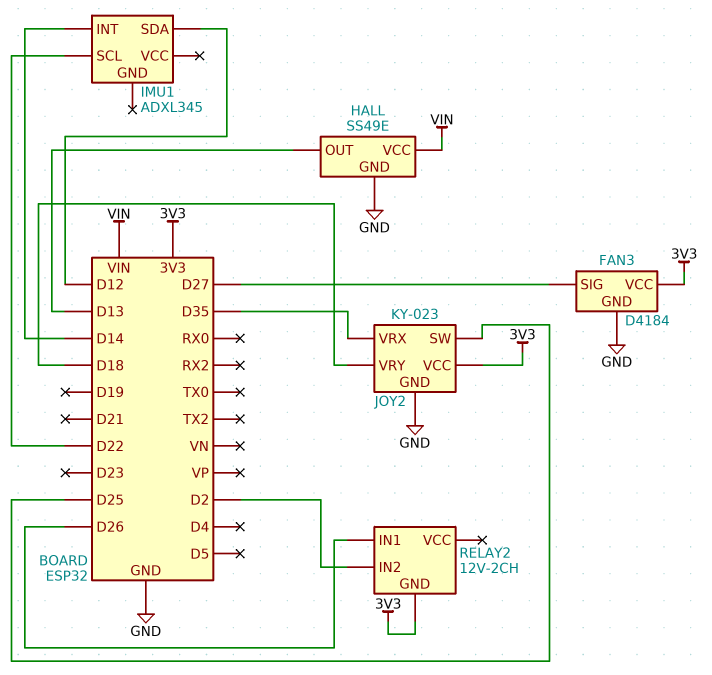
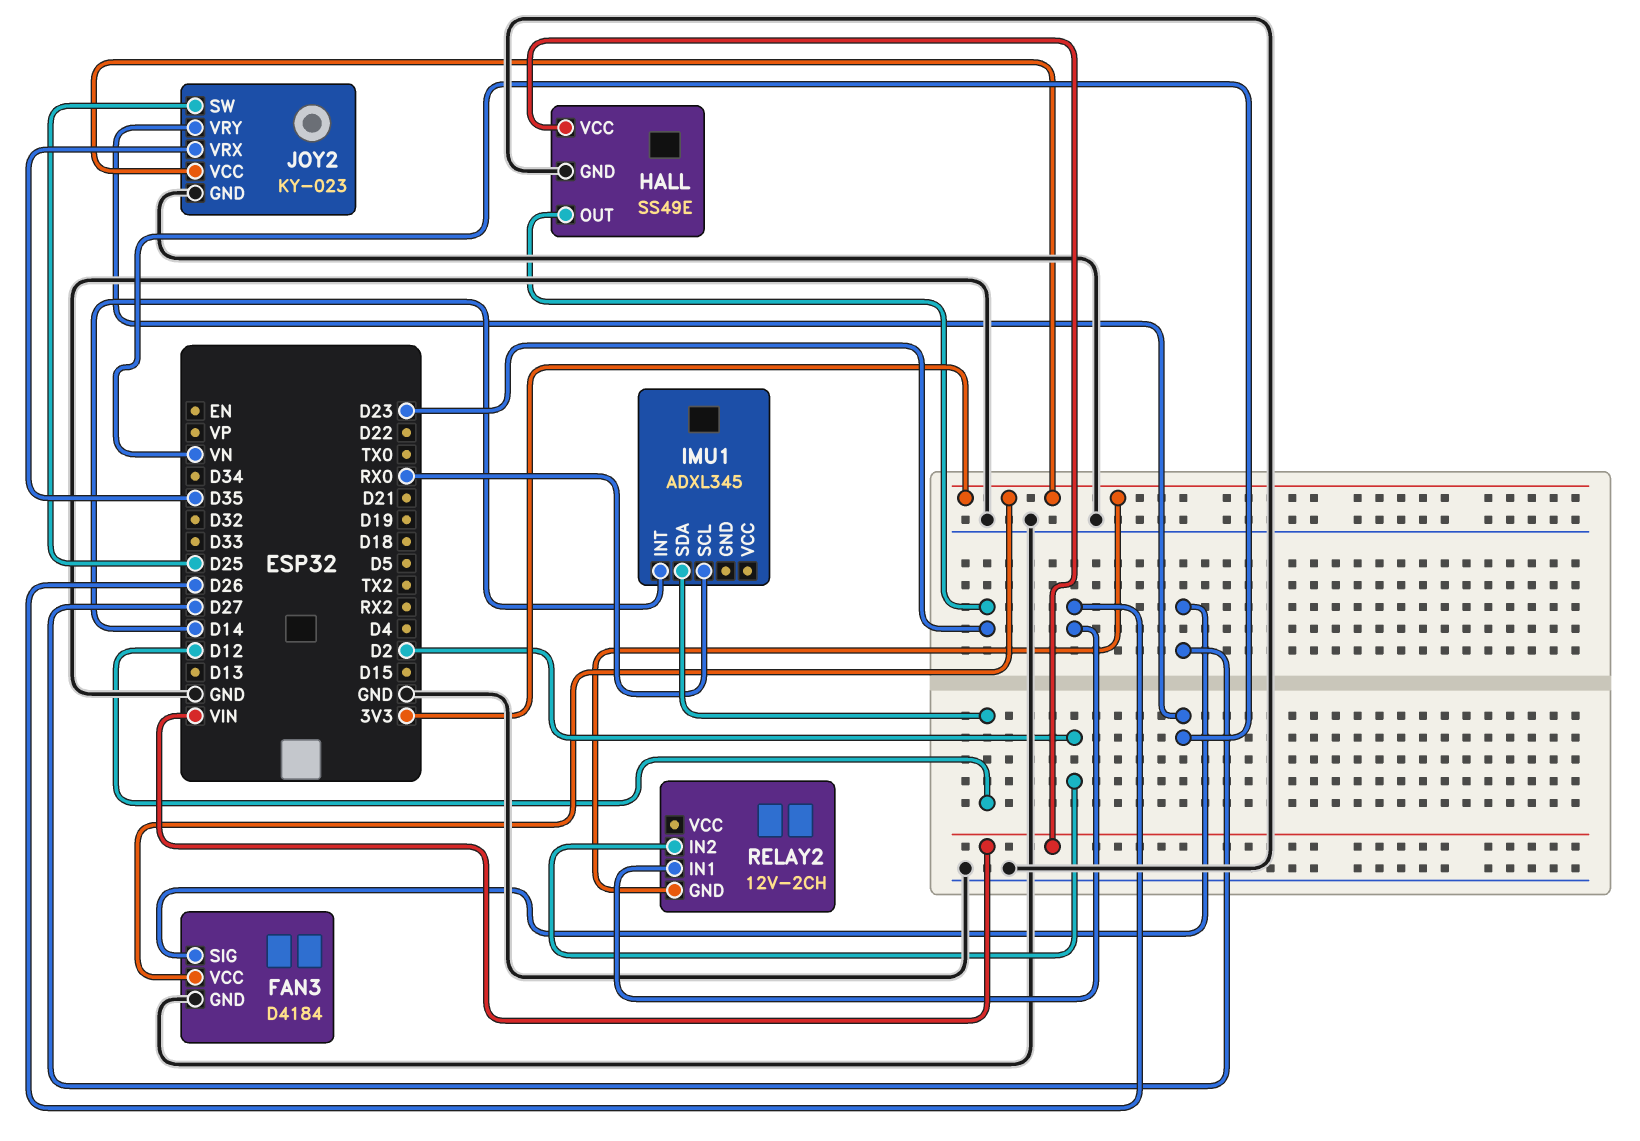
HALL pin OUT: D13 -> D23
IMU1 pin SCL: D22 -> RX0
JOY2 pin VRY: D18 -> VN

